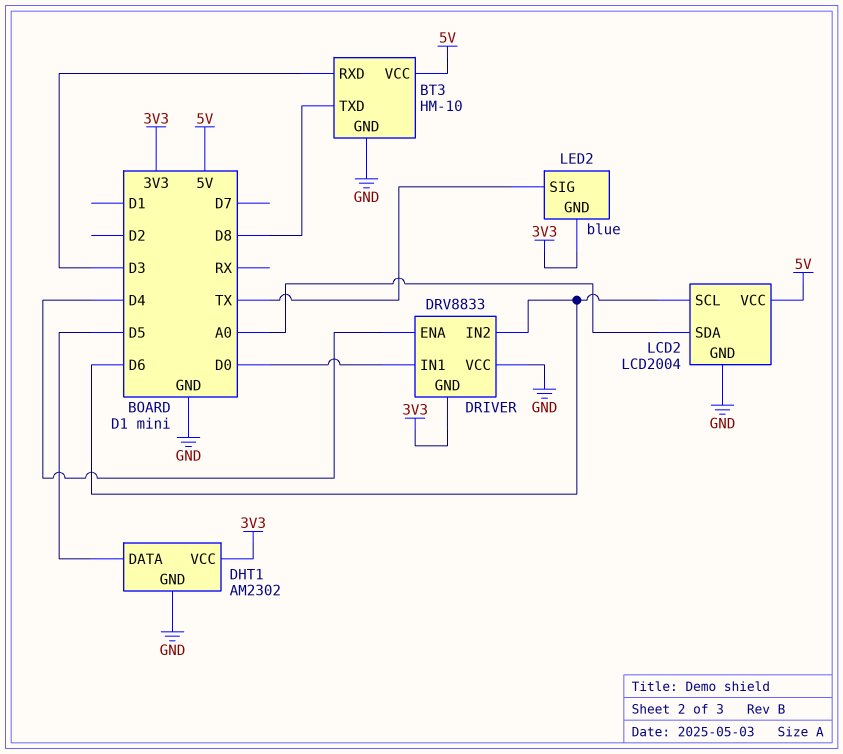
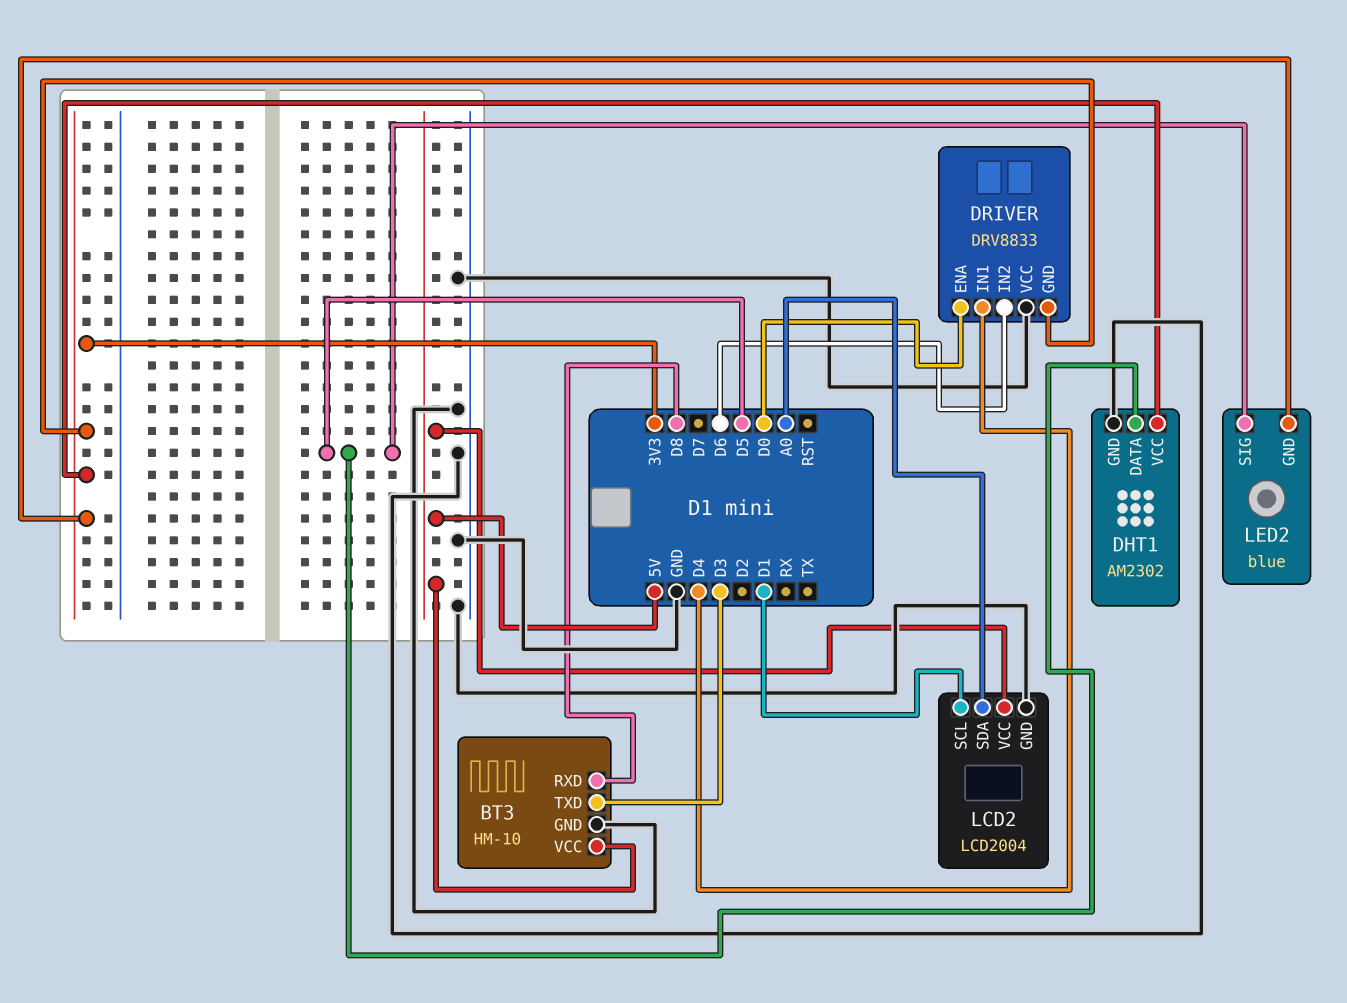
BT3 pin RXD: D3 -> D8
BT3 pin TXD: D8 -> D3
DRIVER pin ENA: D4 -> D0
DRIVER pin IN1: D0 -> D4
LCD2 pin SCL: D6 -> D1
LED2 pin SIG: TX -> D5

